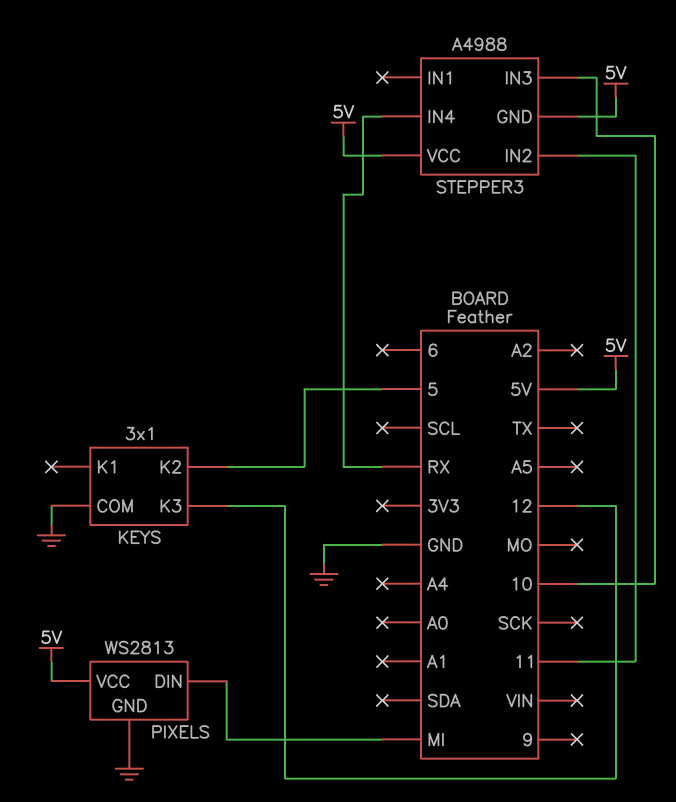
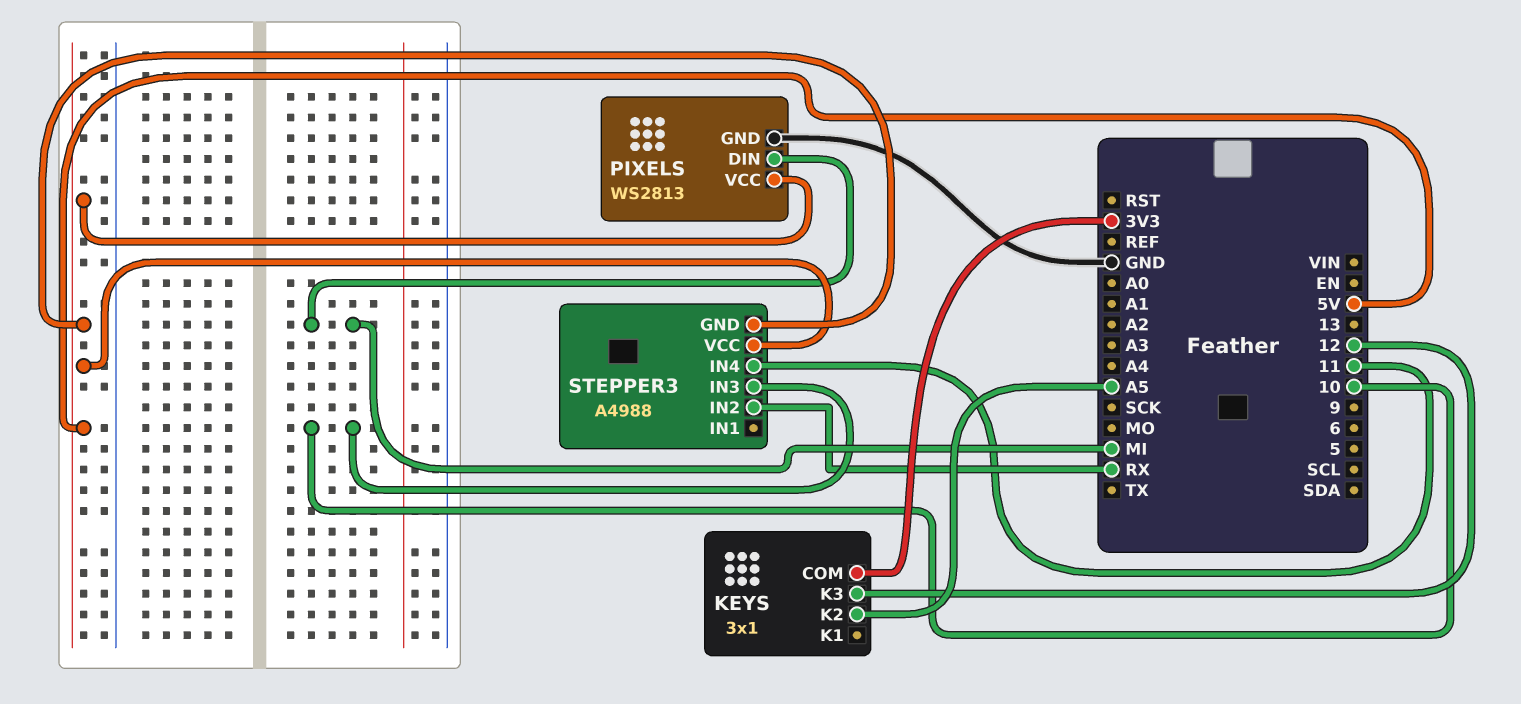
KEYS pin COM: GND -> 3V3
KEYS pin K2: 5 -> A5
STEPPER3 pin IN2: 11 -> RX
STEPPER3 pin IN4: RX -> 11

